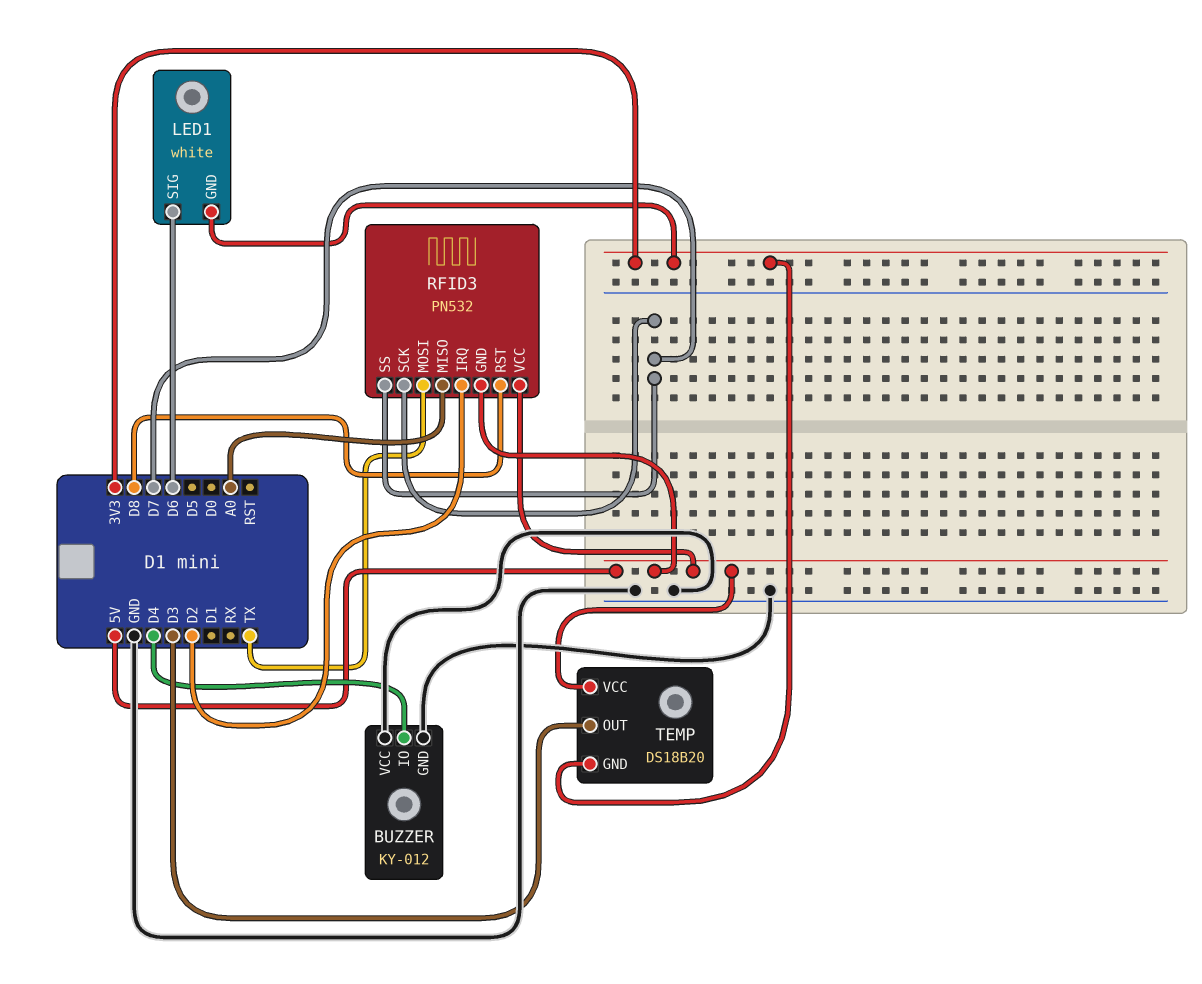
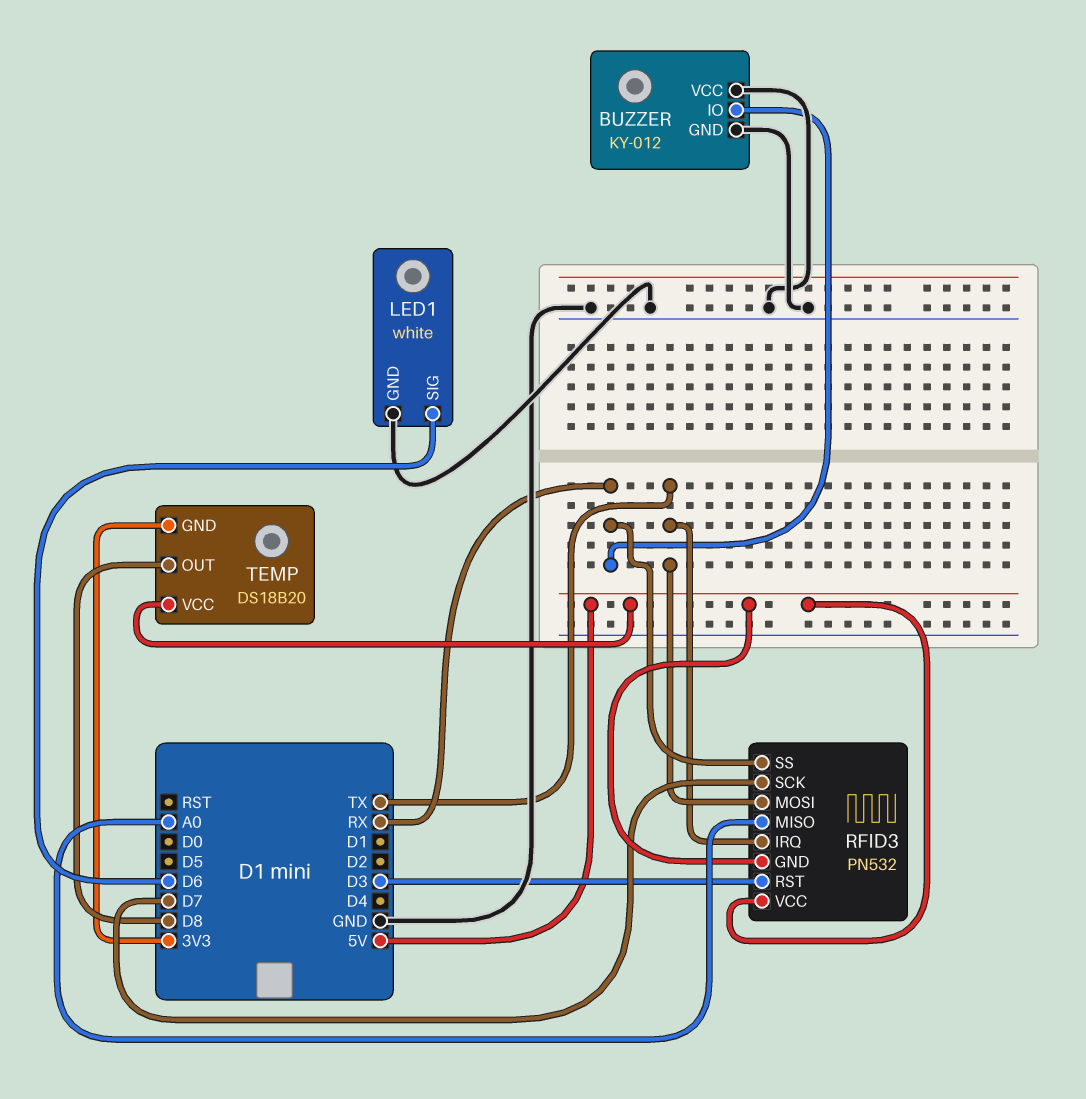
BUZZER pin IO: D4 -> RX
LED1 pin GND: 3V3 -> GND
RFID3 pin IRQ: D2 -> TX
RFID3 pin RST: D8 -> D3
RFID3 pin SS: D7 -> RX
TEMP pin OUT: D3 -> D8

